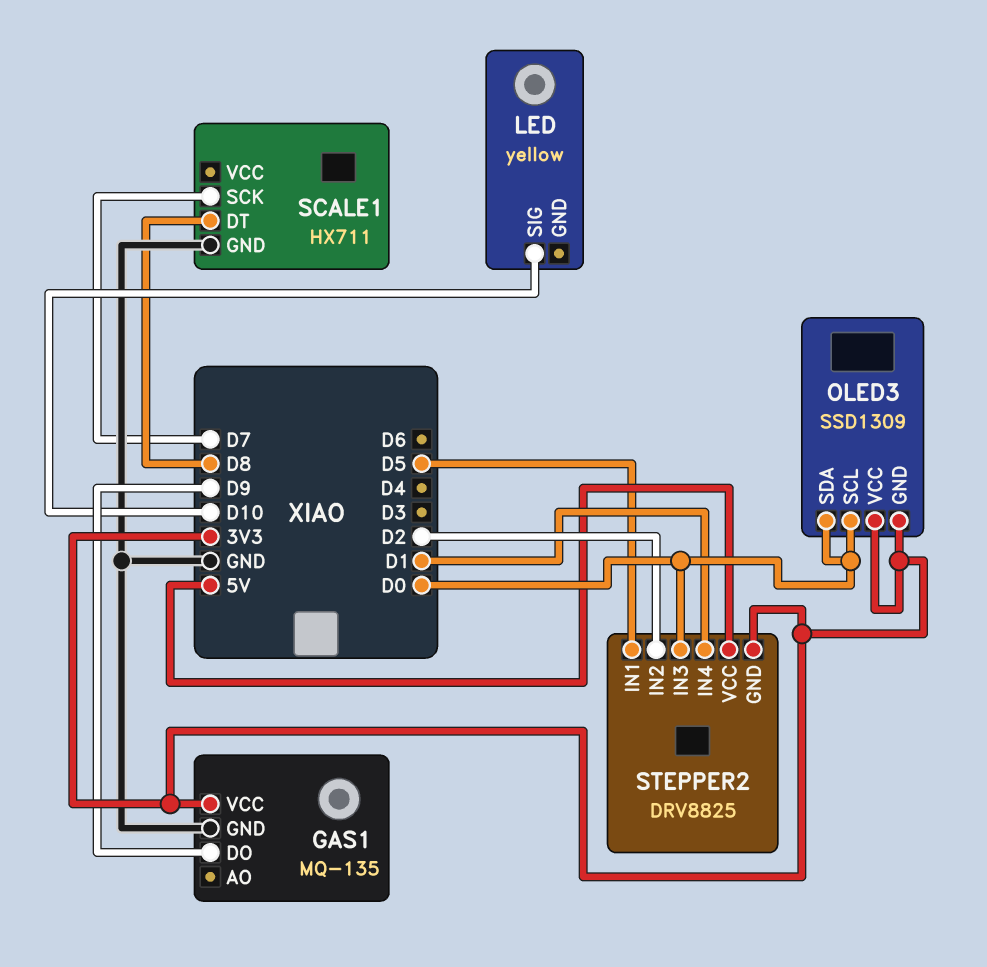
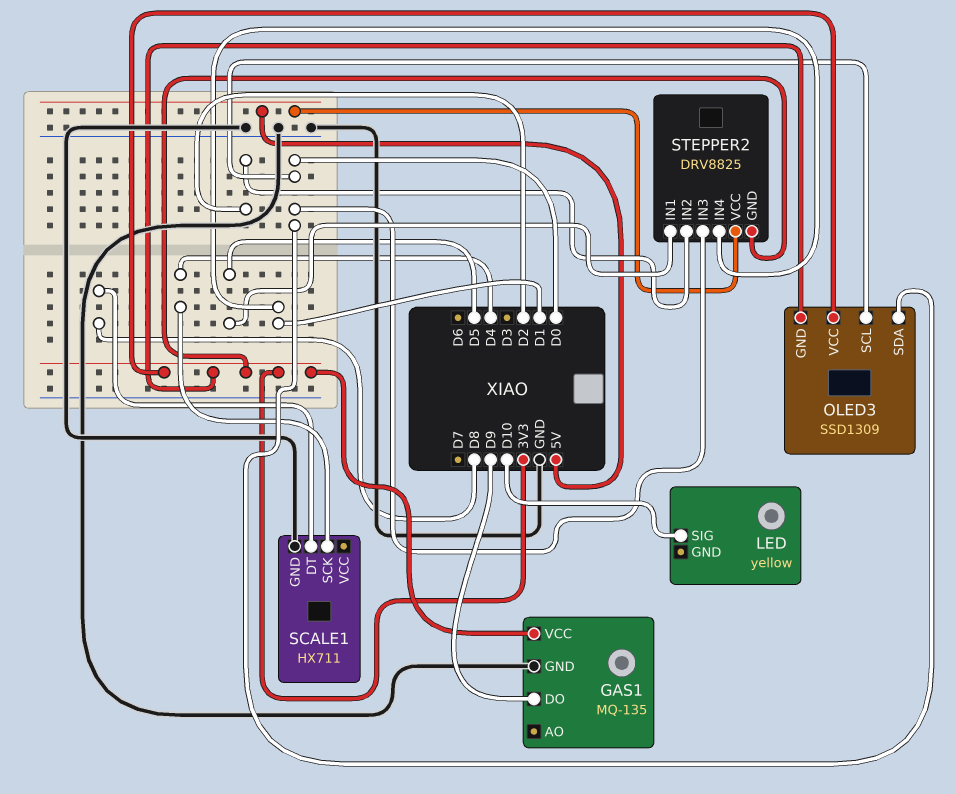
SCALE1 pin SCK: D7 -> D4

